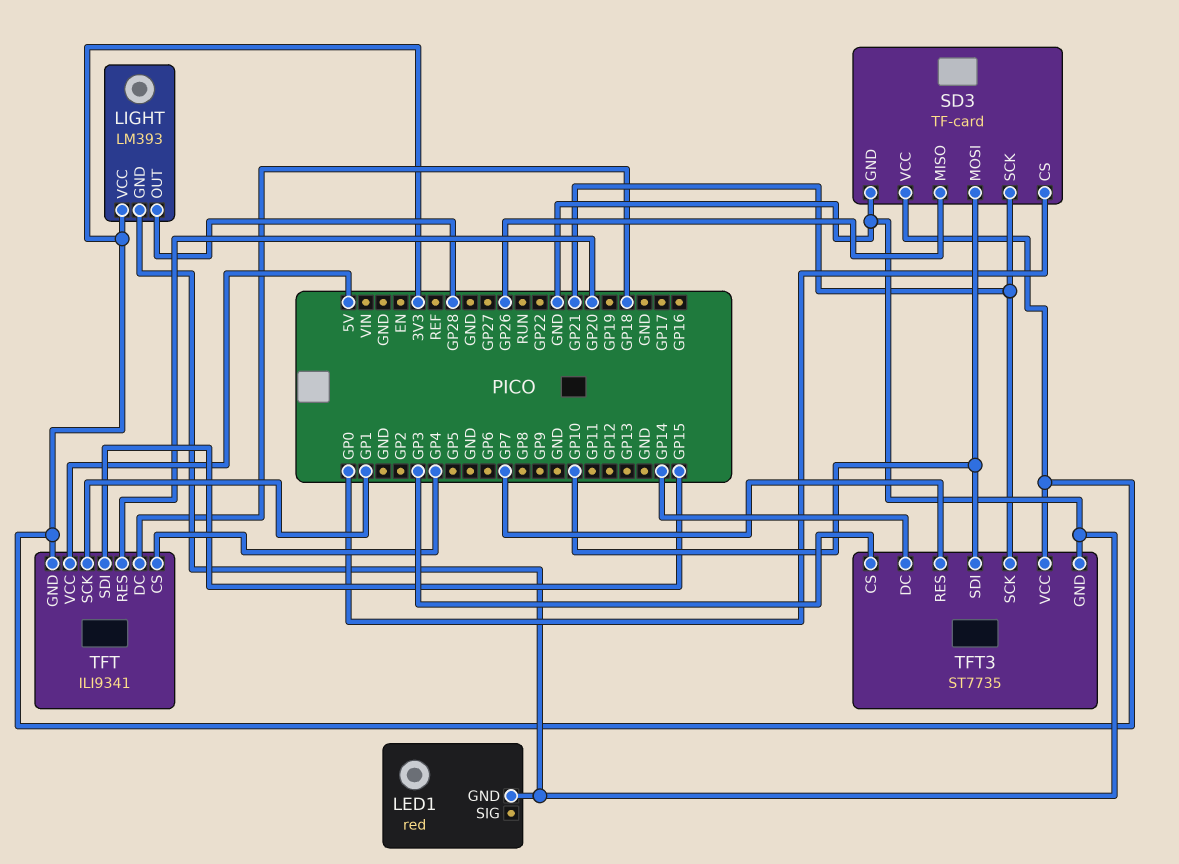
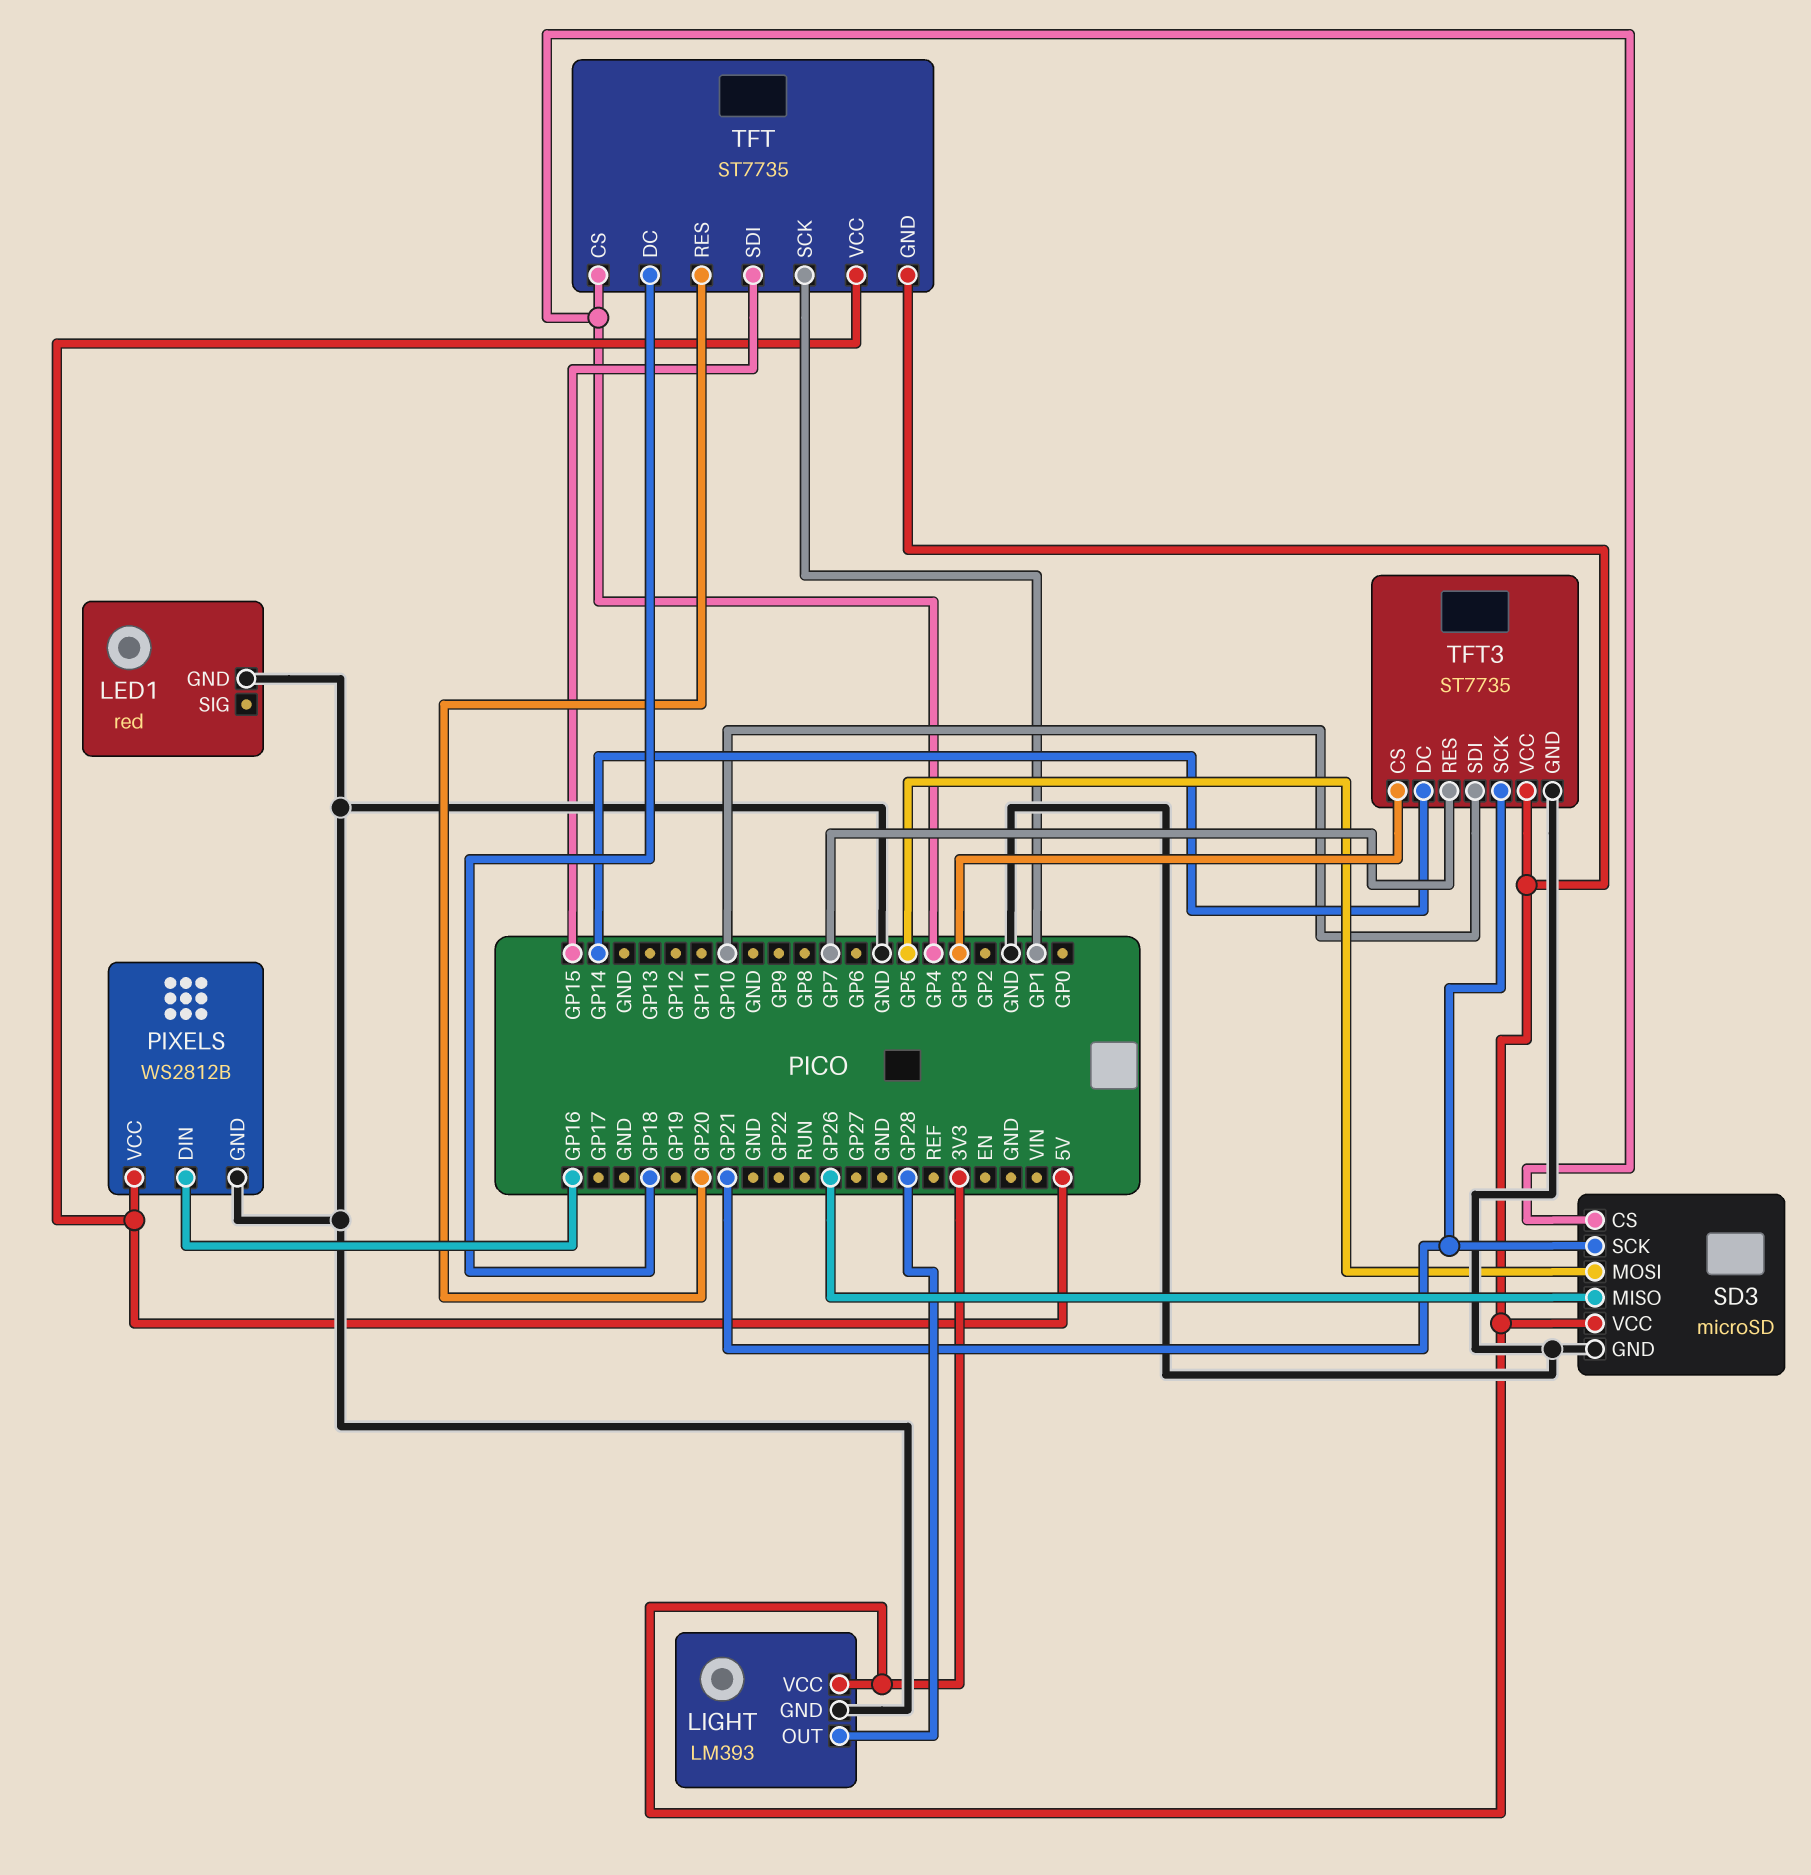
PIXELS: none -> WS2812B
PIXELS pin DIN: none -> GP16
PIXELS pin GND: none -> GND
PIXELS pin VCC: none -> 5V
SD3: TF-card -> microSD
SD3 pin CS: GP0 -> GP4
SD3 pin MOSI: GP10 -> GP5
TFT: ILI9341 -> ST7735

